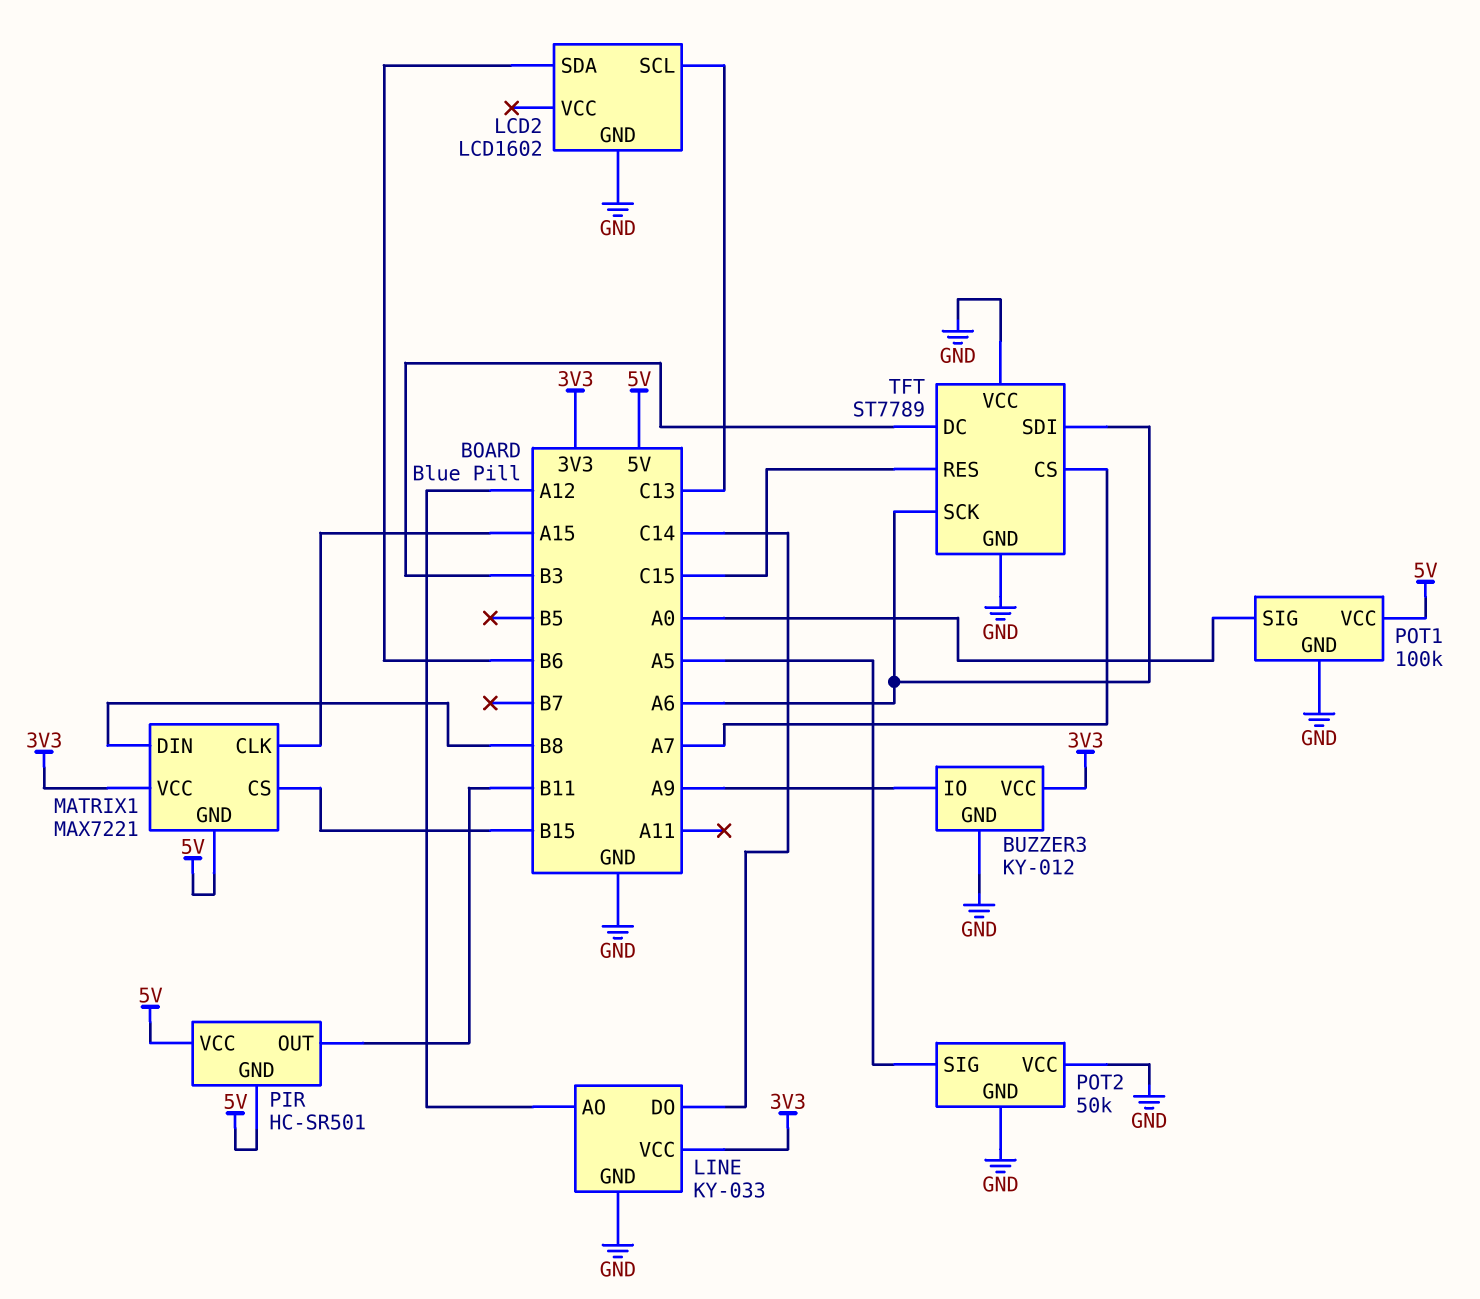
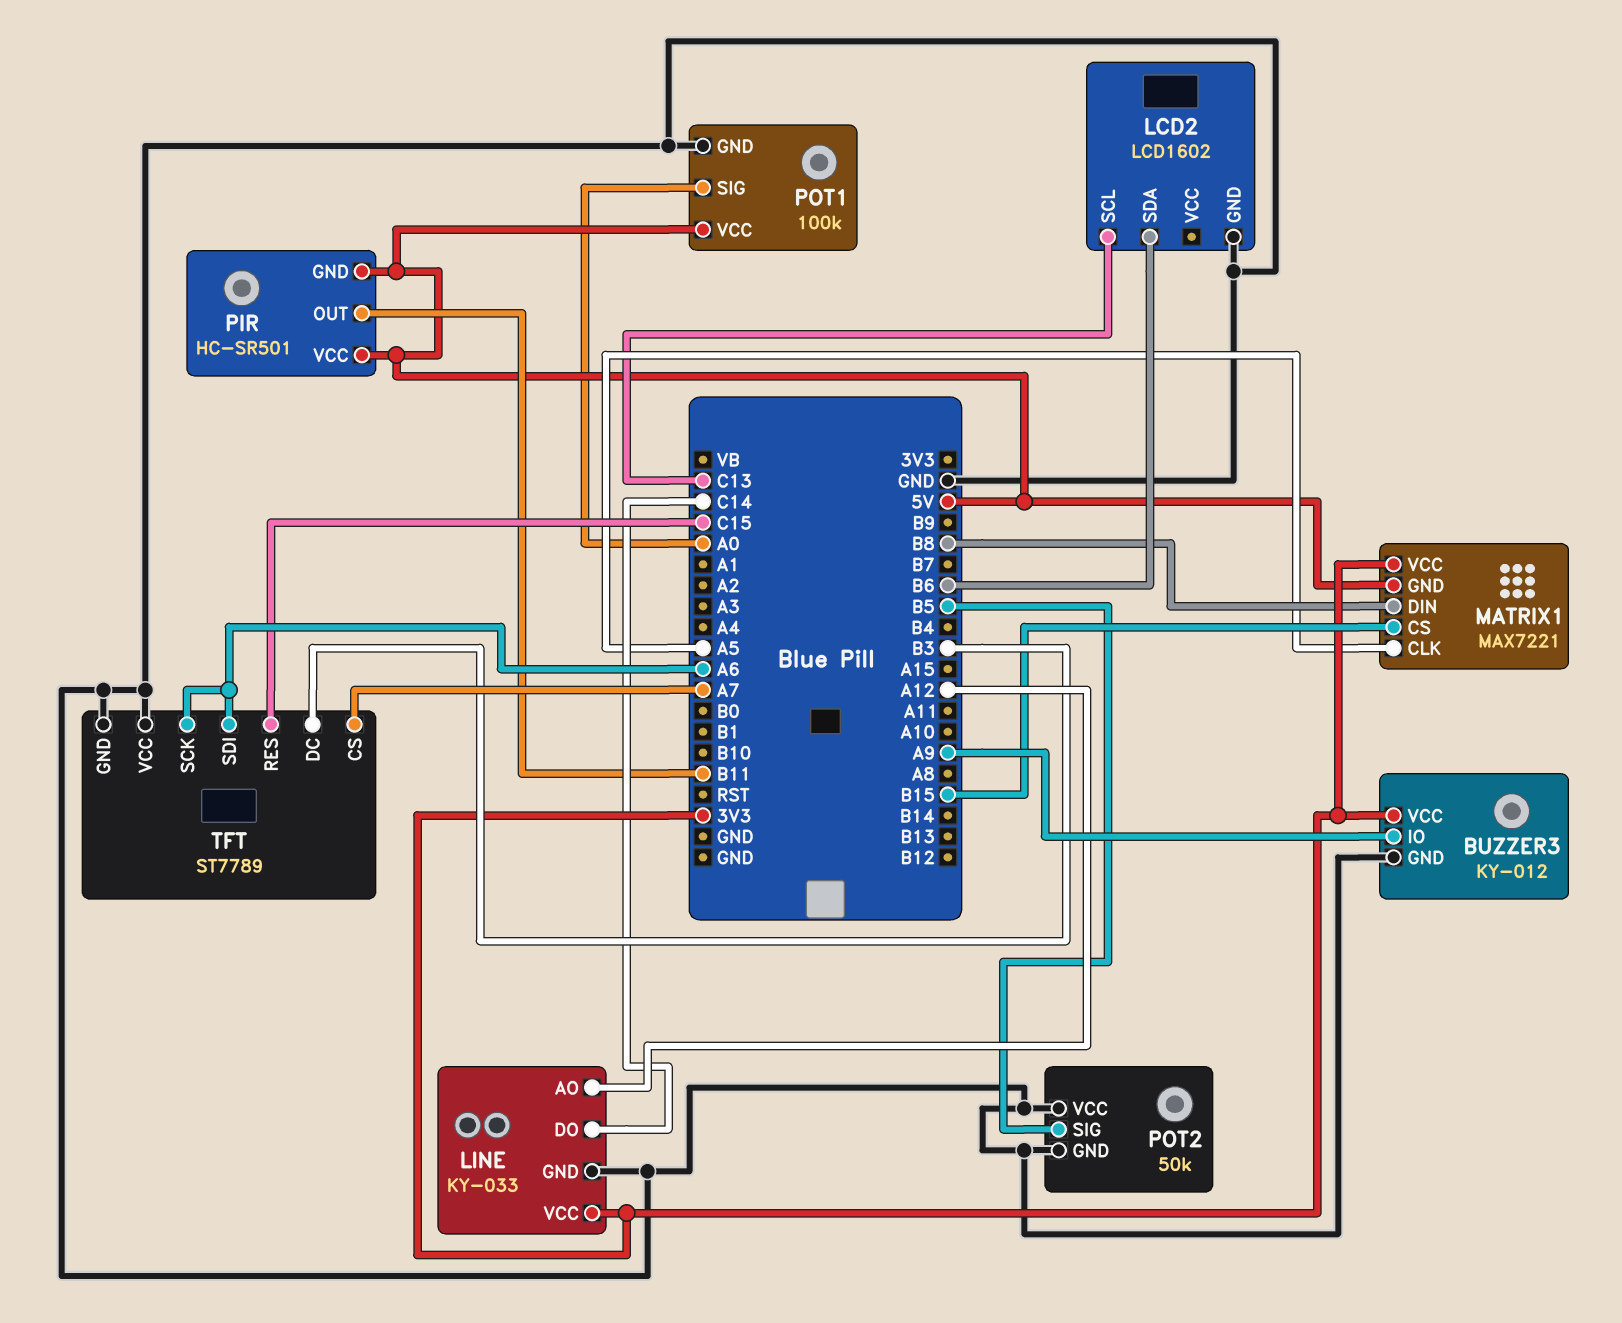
MATRIX1 pin CLK: A15 -> A5
POT2 pin SIG: A5 -> B5

